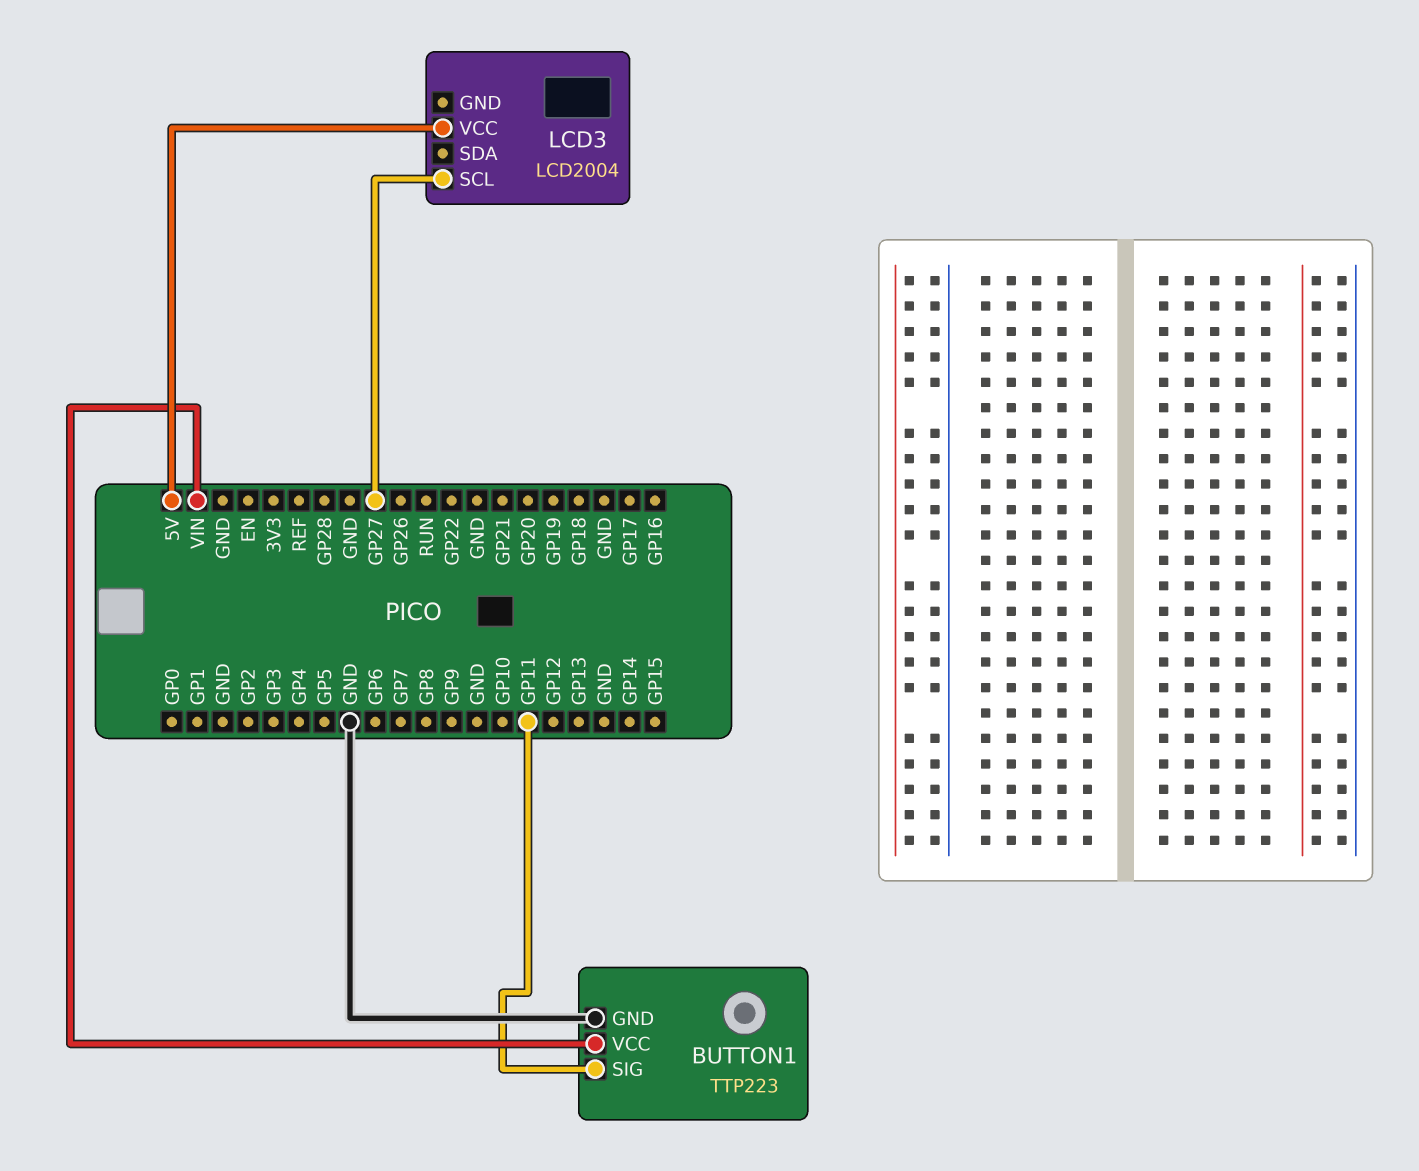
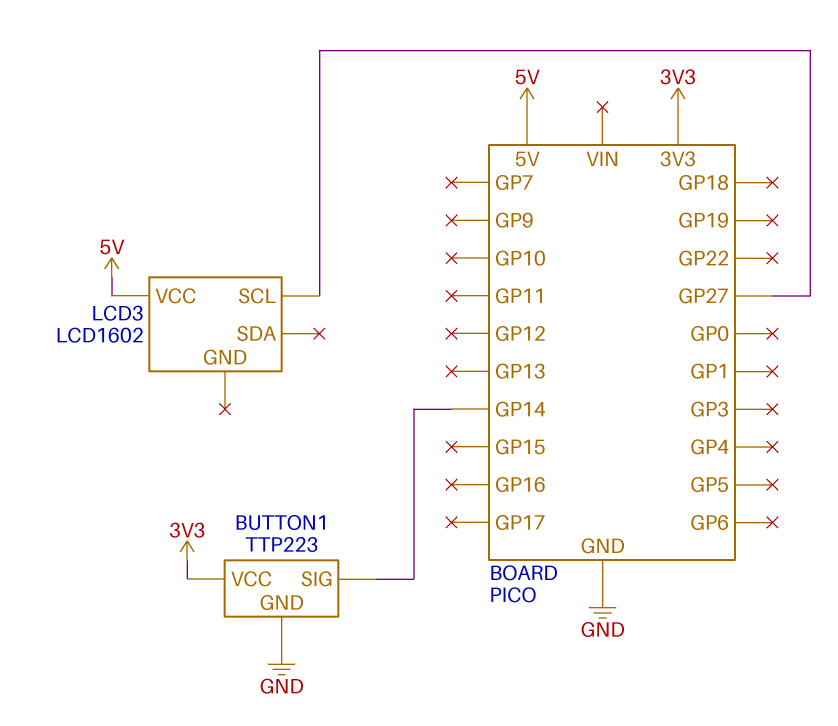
BUTTON1 pin SIG: GP11 -> GP14
BUTTON1 pin VCC: VIN -> 3V3
LCD3: LCD2004 -> LCD1602

